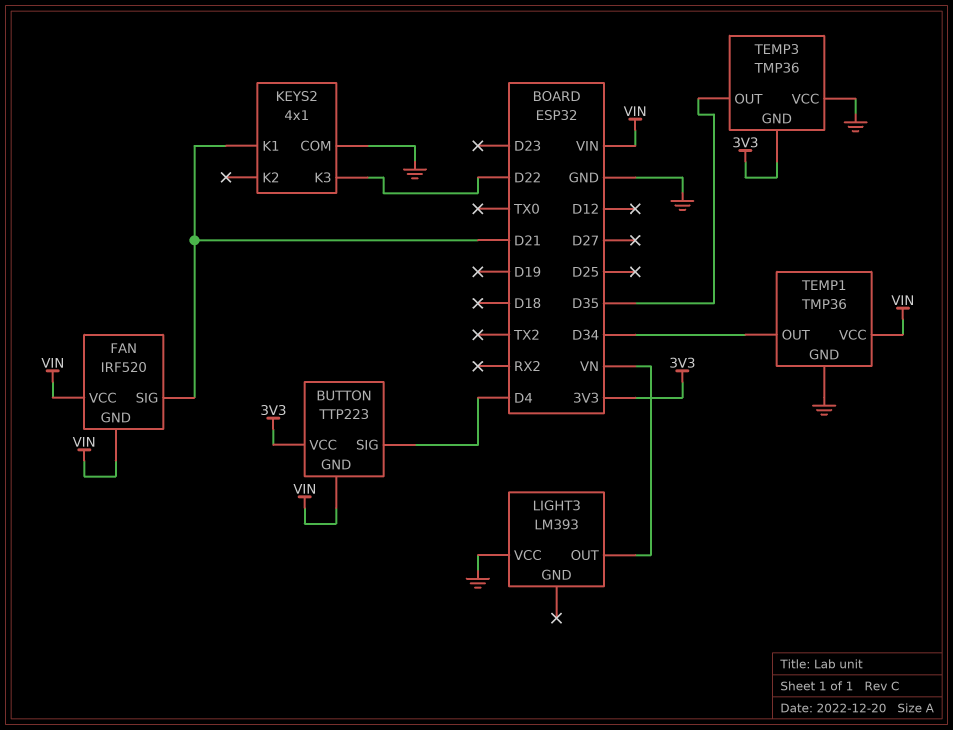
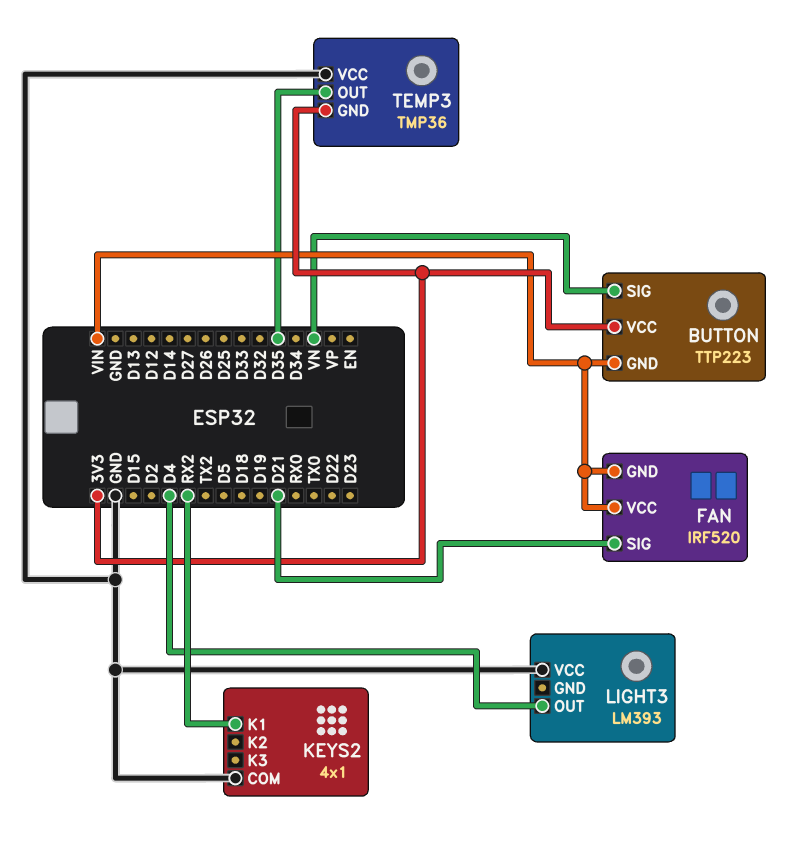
BUTTON pin SIG: D4 -> VN
KEYS2 pin K1: D21 -> RX2
KEYS2 pin K3: D22 -> none
LIGHT3 pin OUT: VN -> D4
TEMP1: TMP36 -> none
TEMP1 pin GND: GND -> none
TEMP1 pin OUT: D34 -> none
TEMP1 pin VCC: VIN -> none

